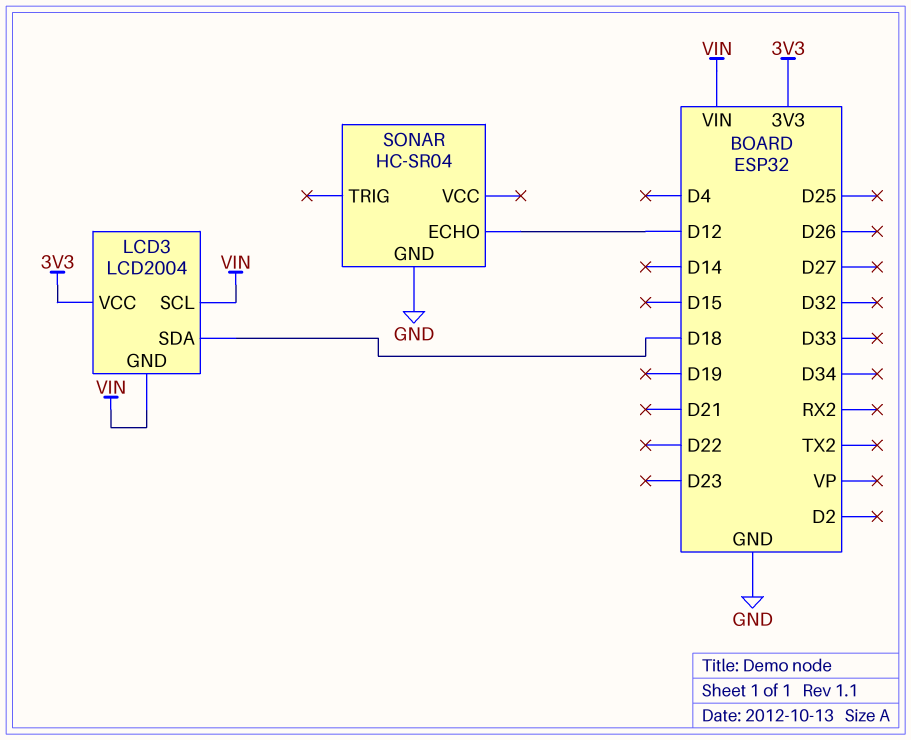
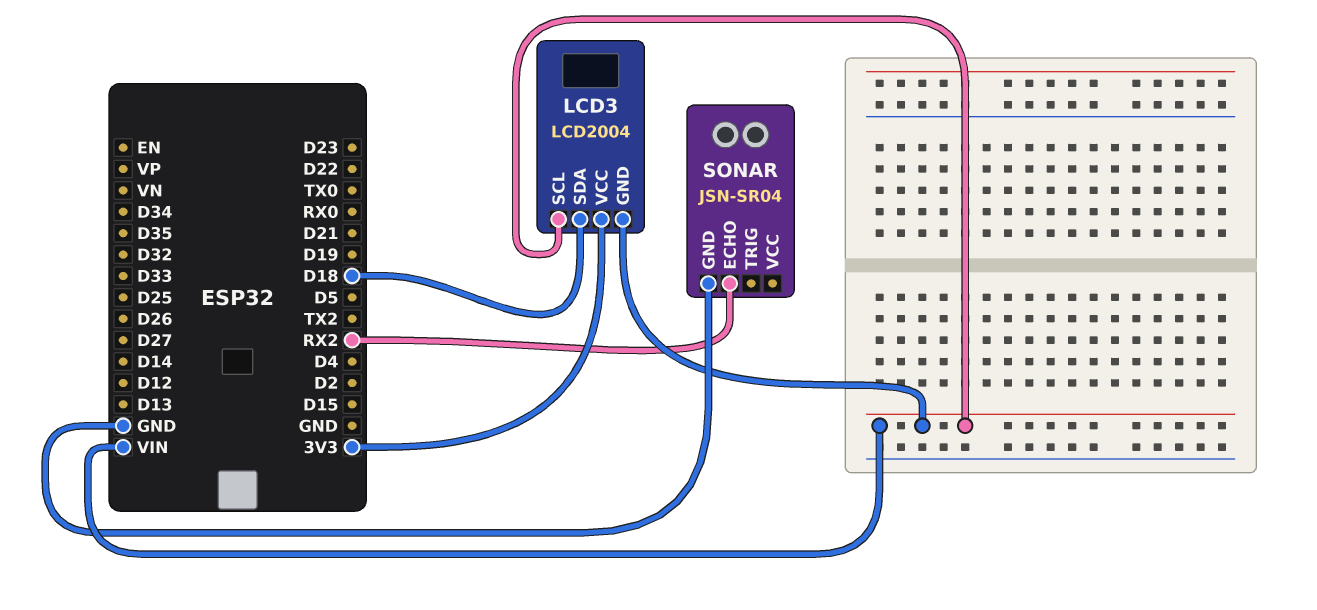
SONAR: HC-SR04 -> JSN-SR04
SONAR pin ECHO: D12 -> RX2

